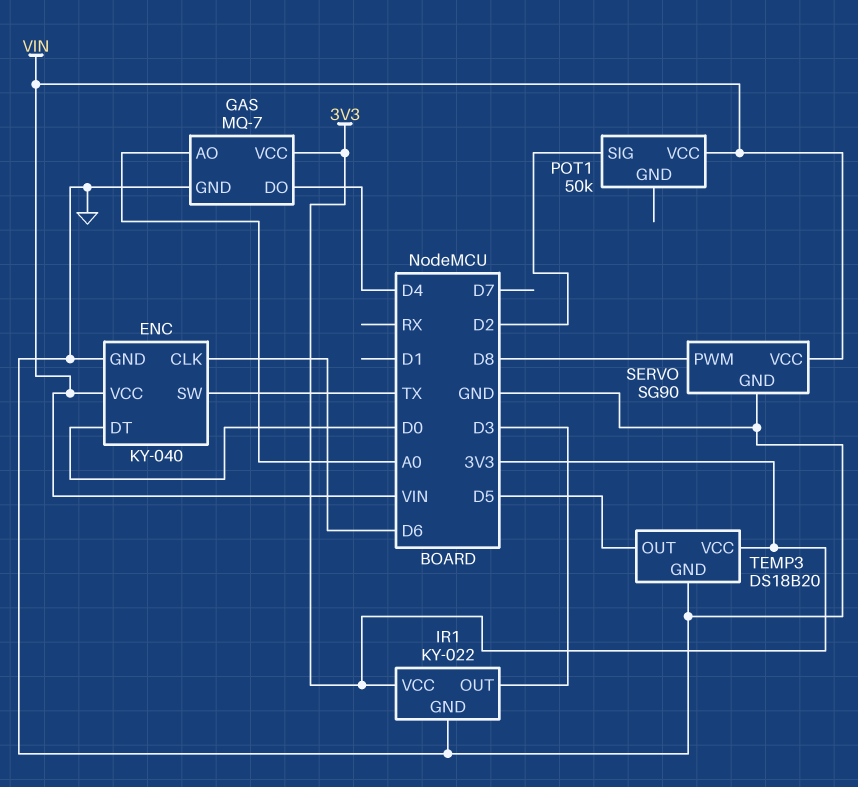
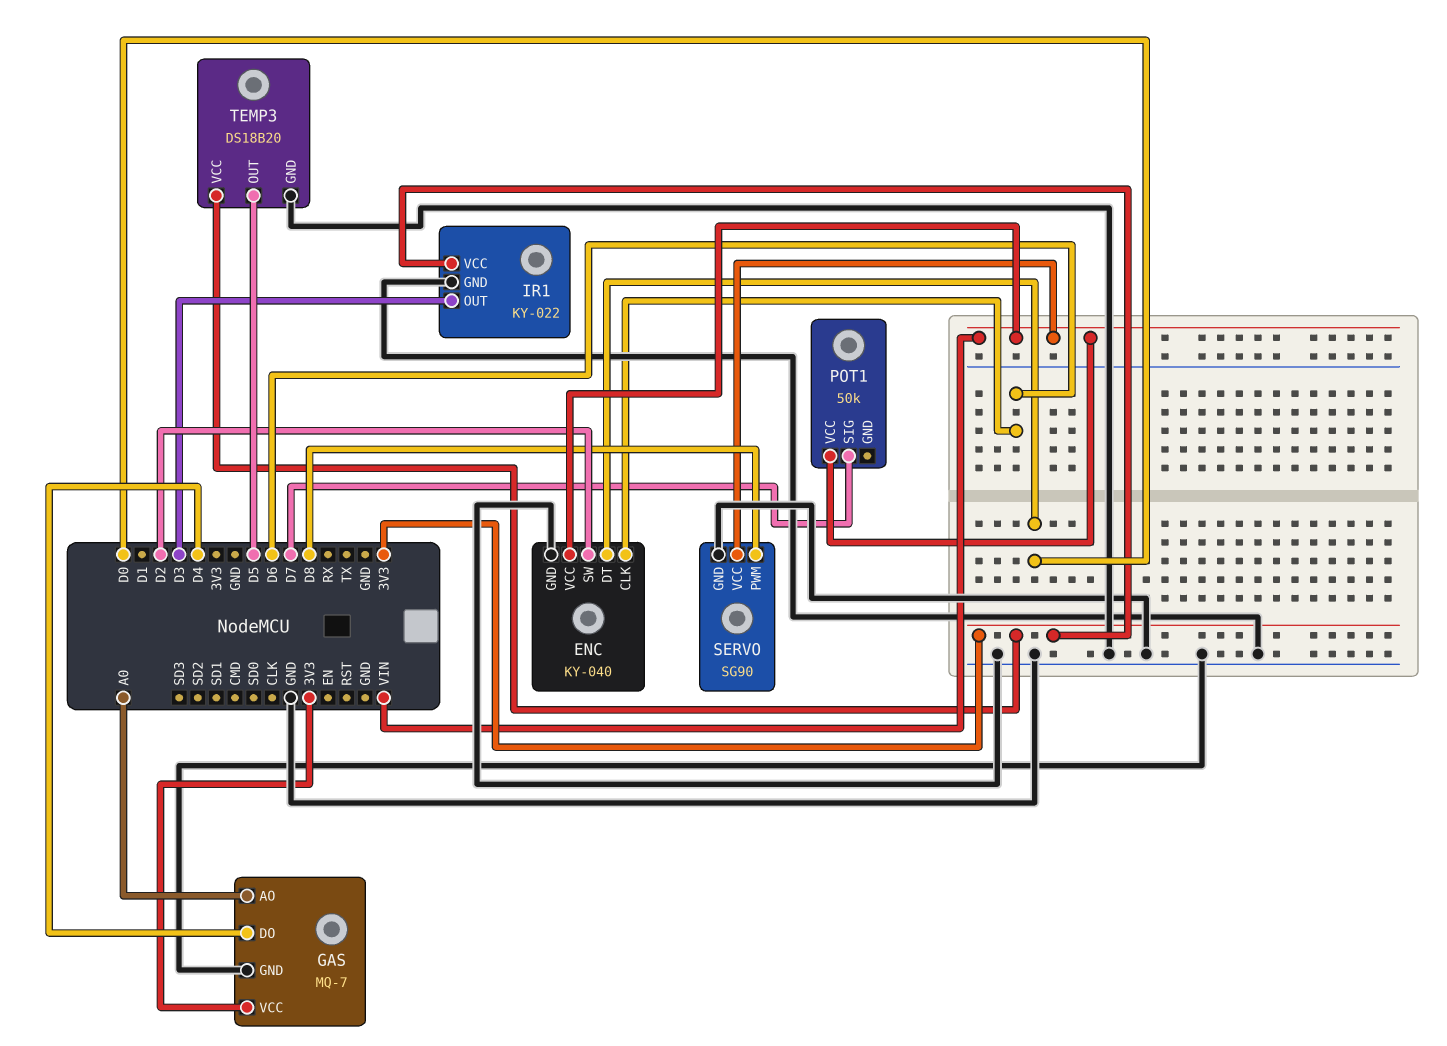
ENC pin SW: TX -> D2
POT1 pin SIG: D2 -> D7

